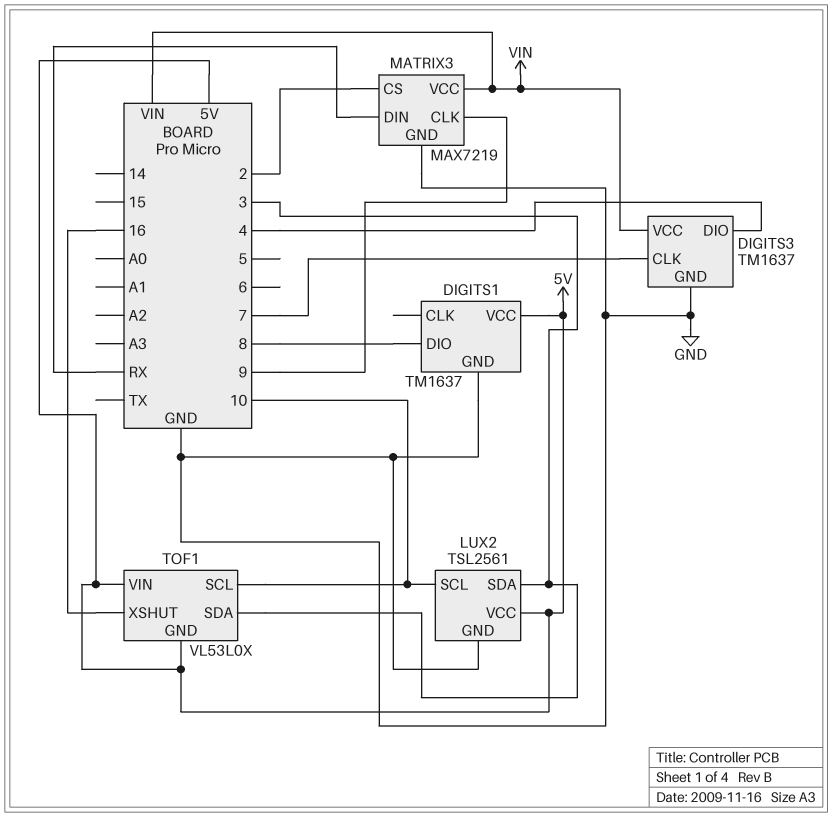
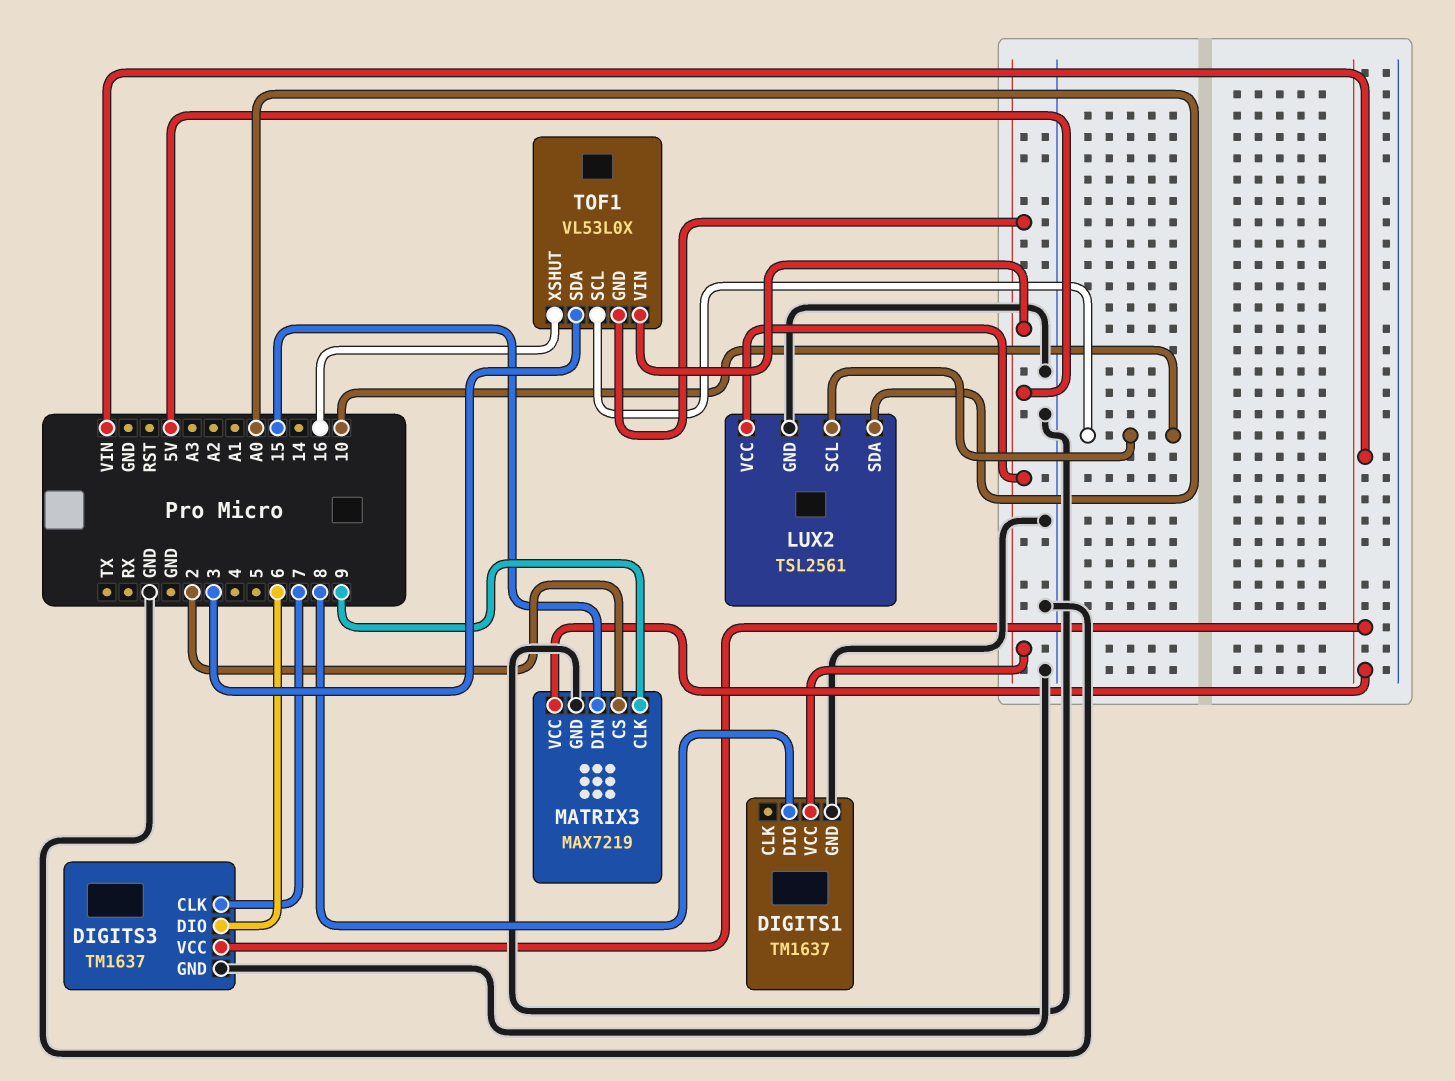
DIGITS3 pin DIO: 4 -> 6
LUX2 pin SDA: 3 -> A0
MATRIX3 pin DIN: RX -> 15

